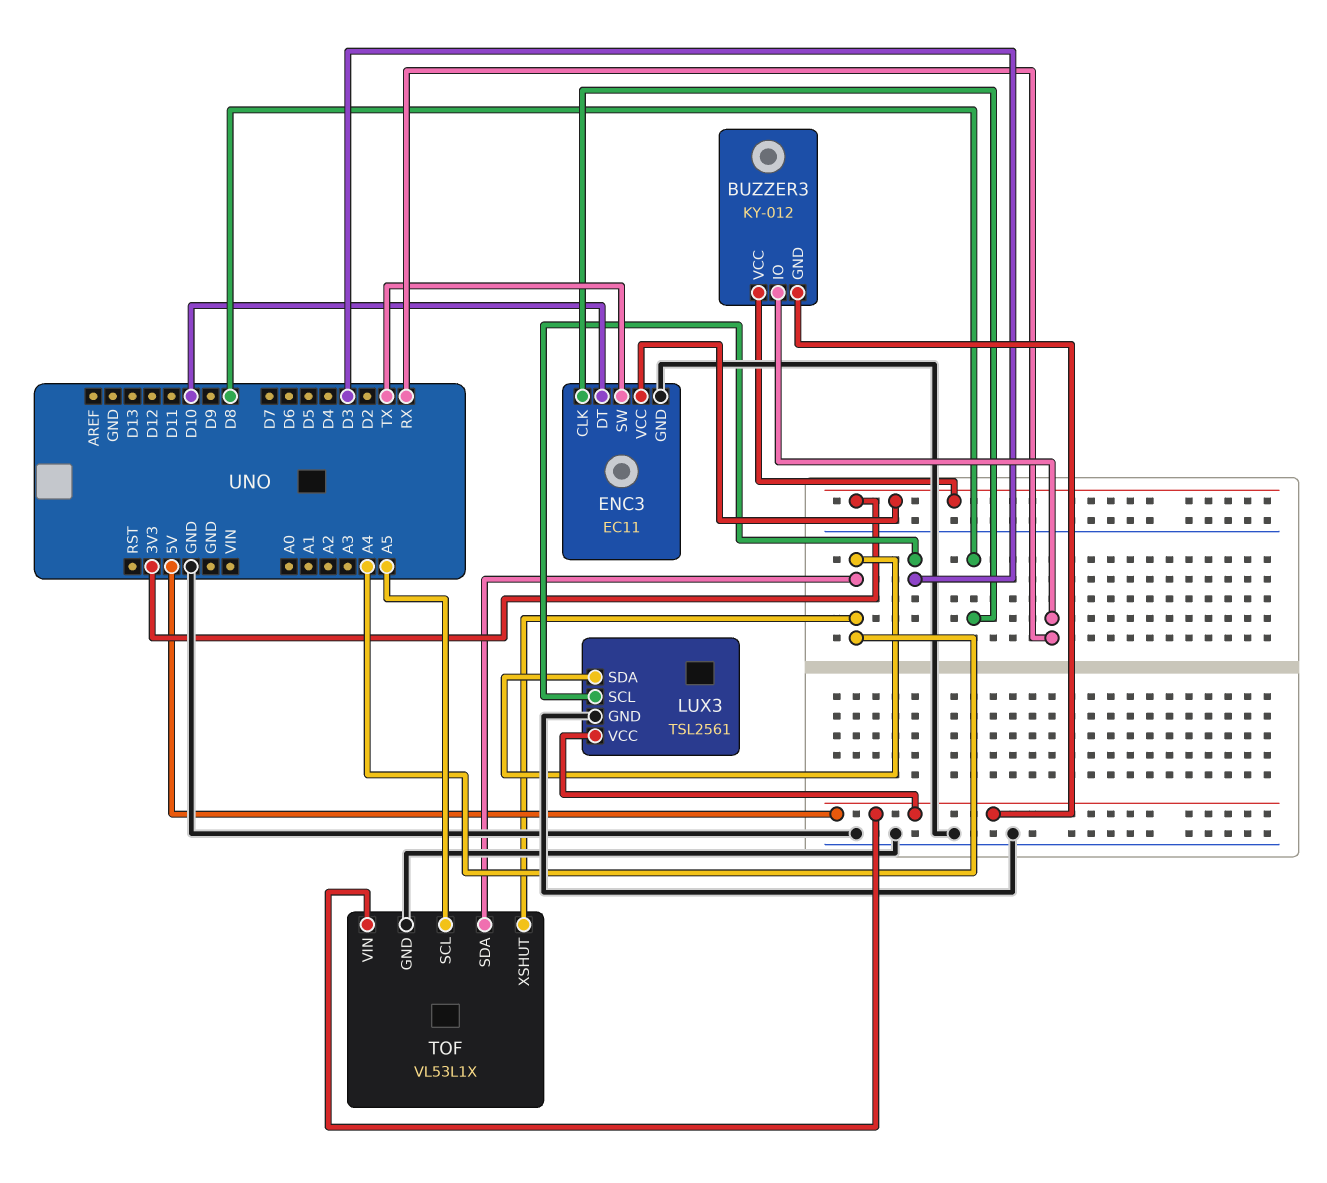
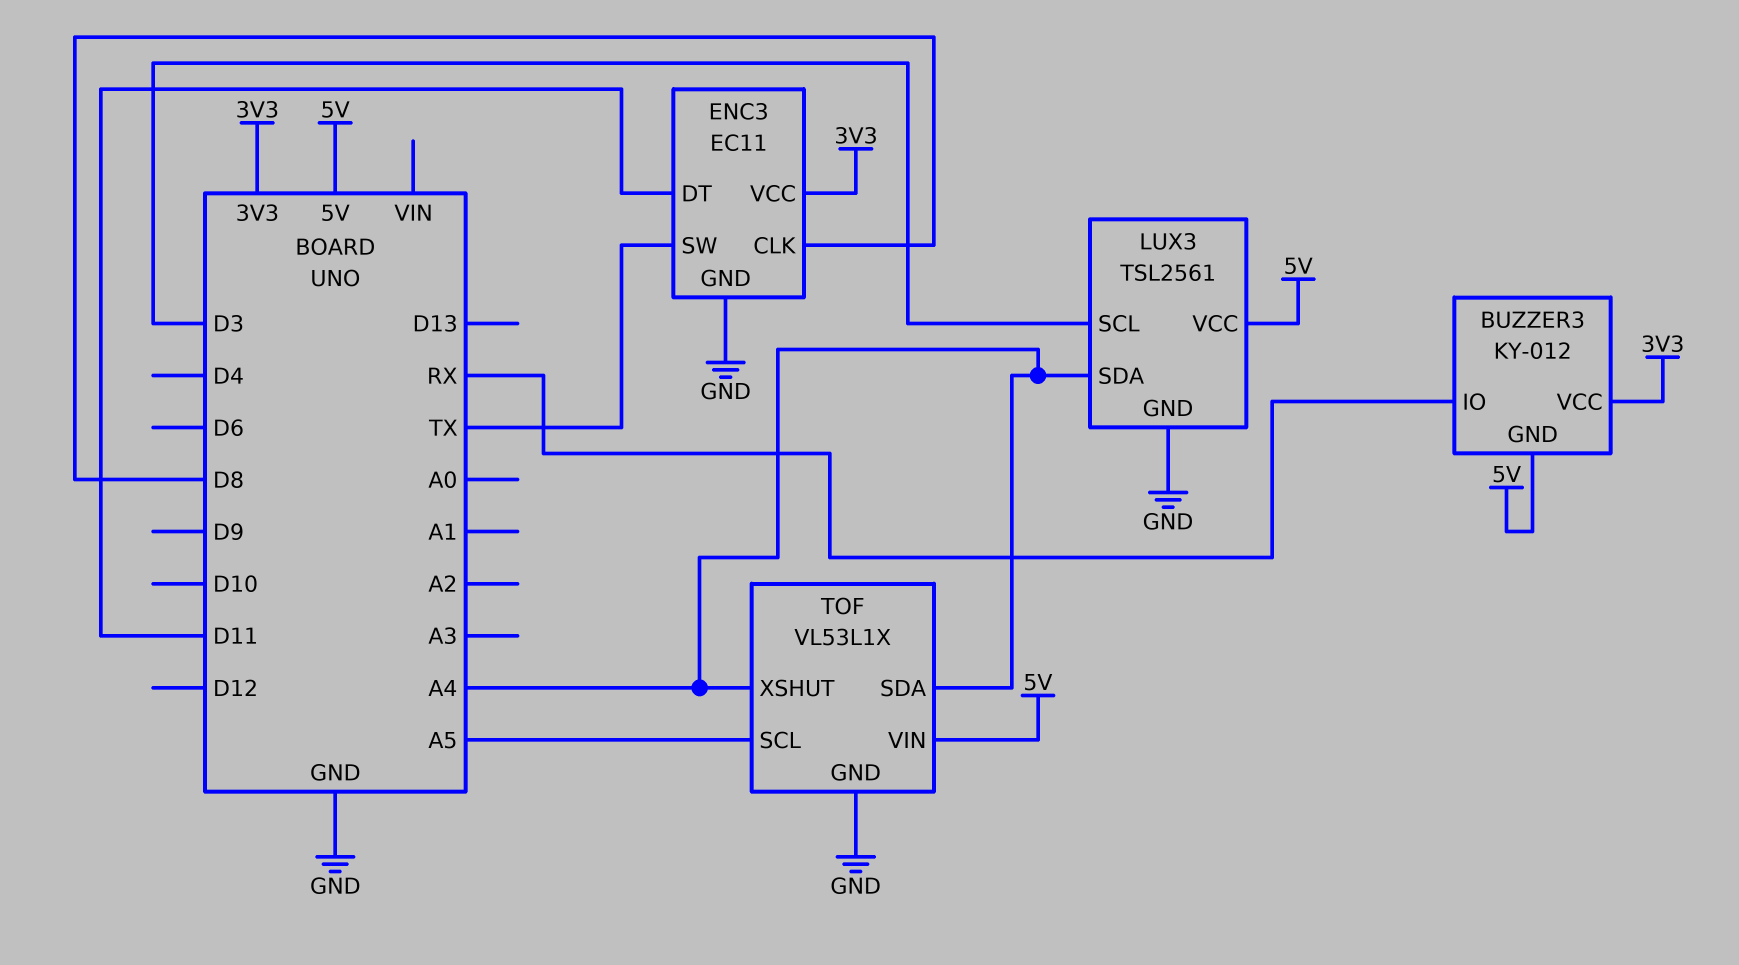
ENC3 pin DT: D10 -> D11

